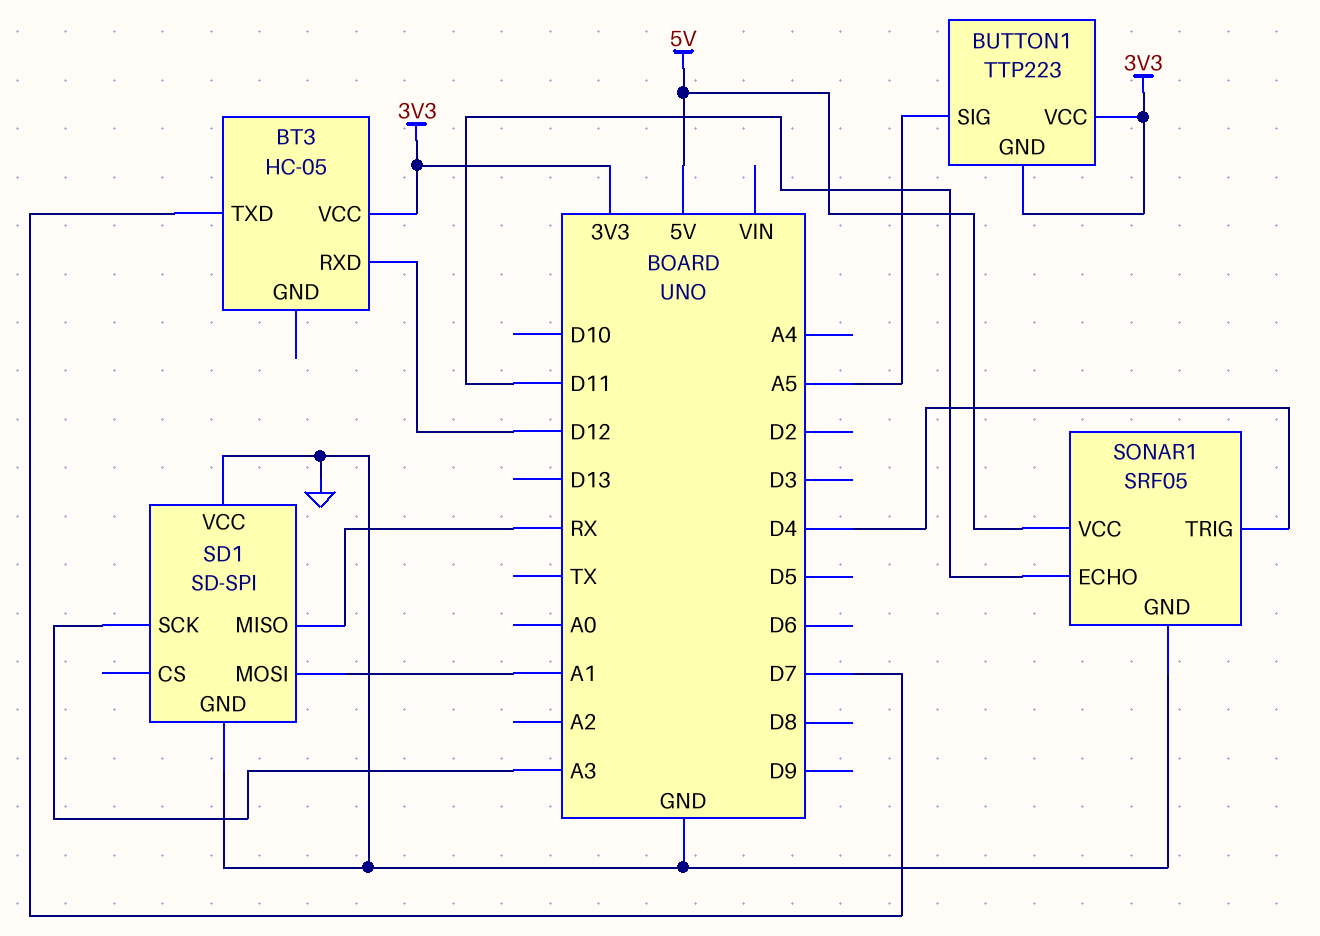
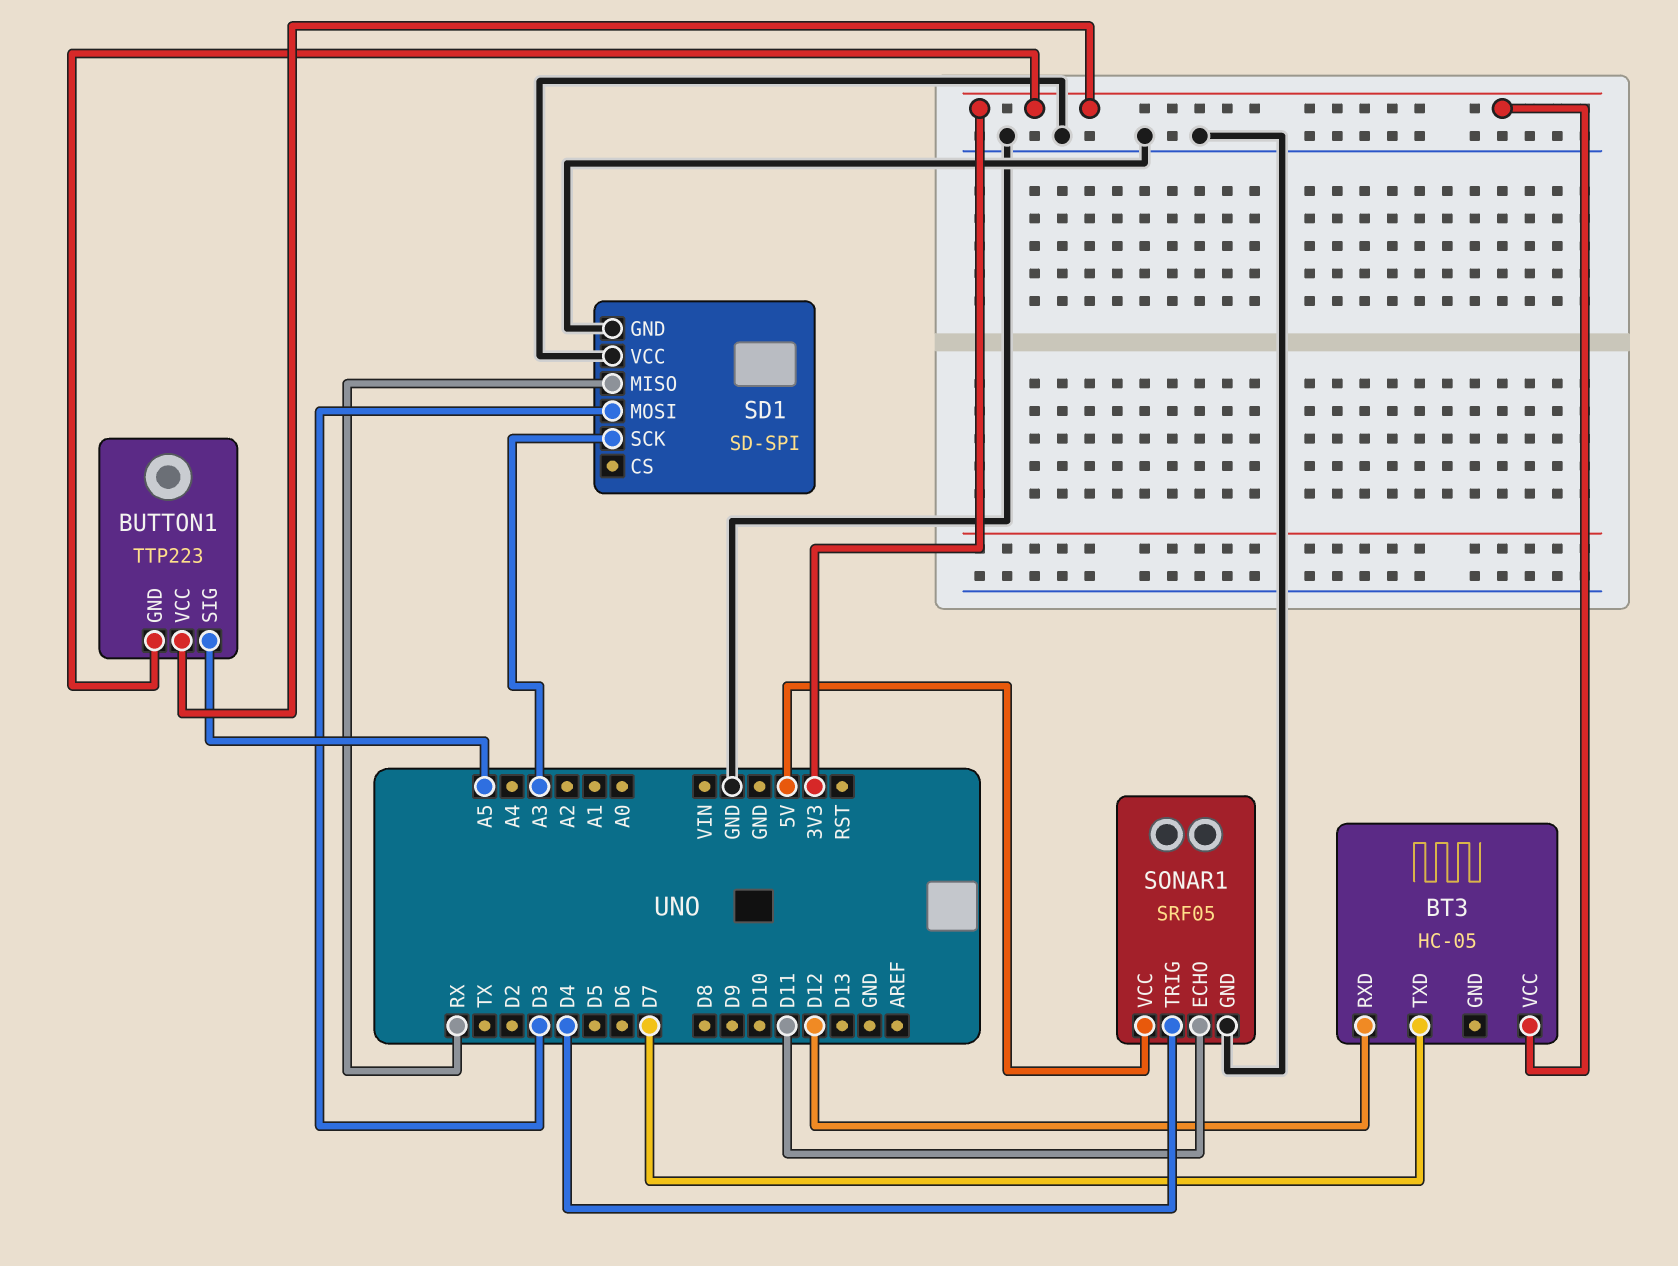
SD1 pin MOSI: A1 -> D3

